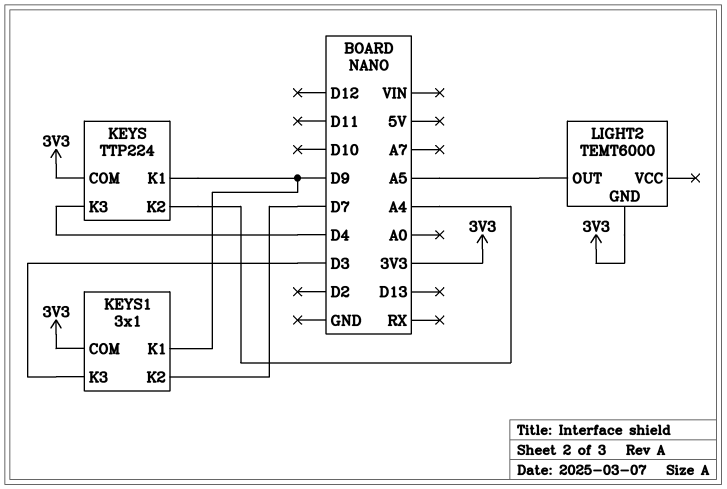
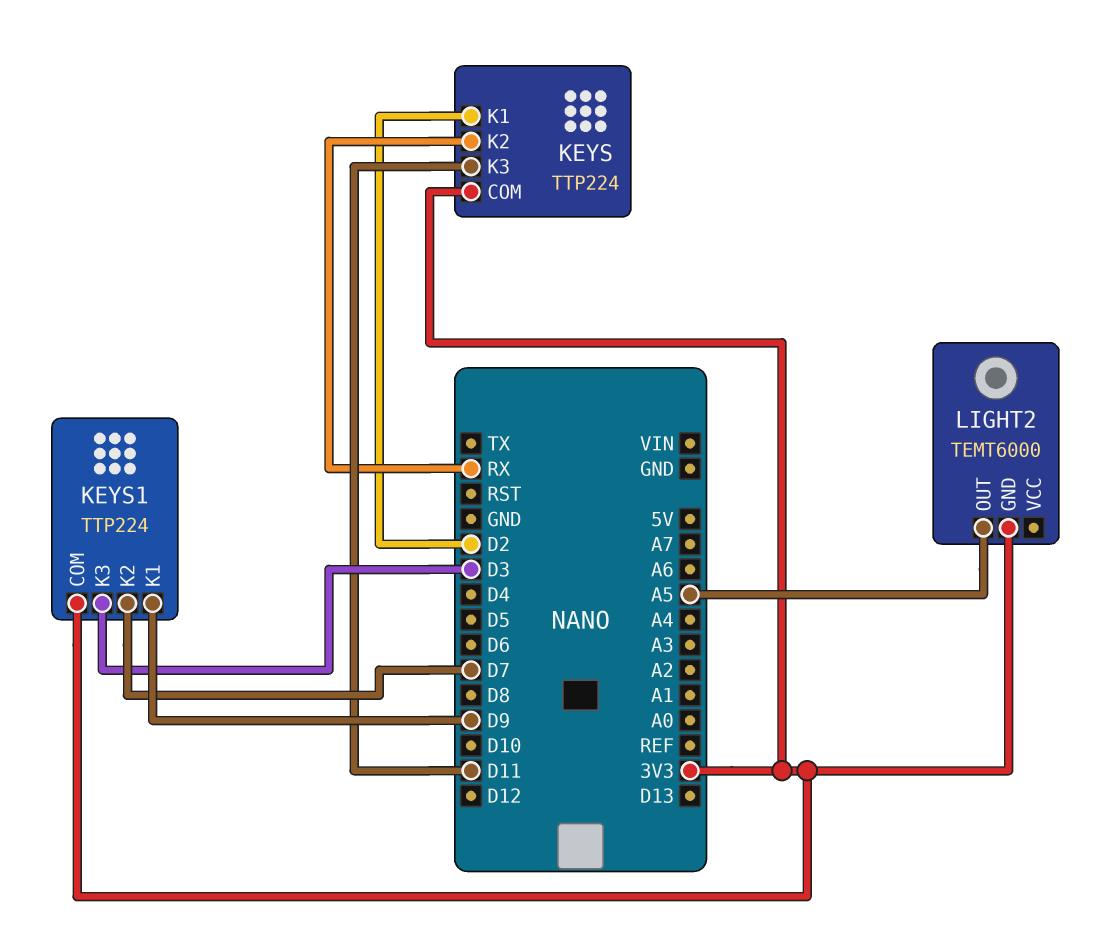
KEYS pin K1: D9 -> D2
KEYS pin K2: A4 -> RX
KEYS pin K3: D4 -> D11
KEYS1: 3x1 -> TTP224

